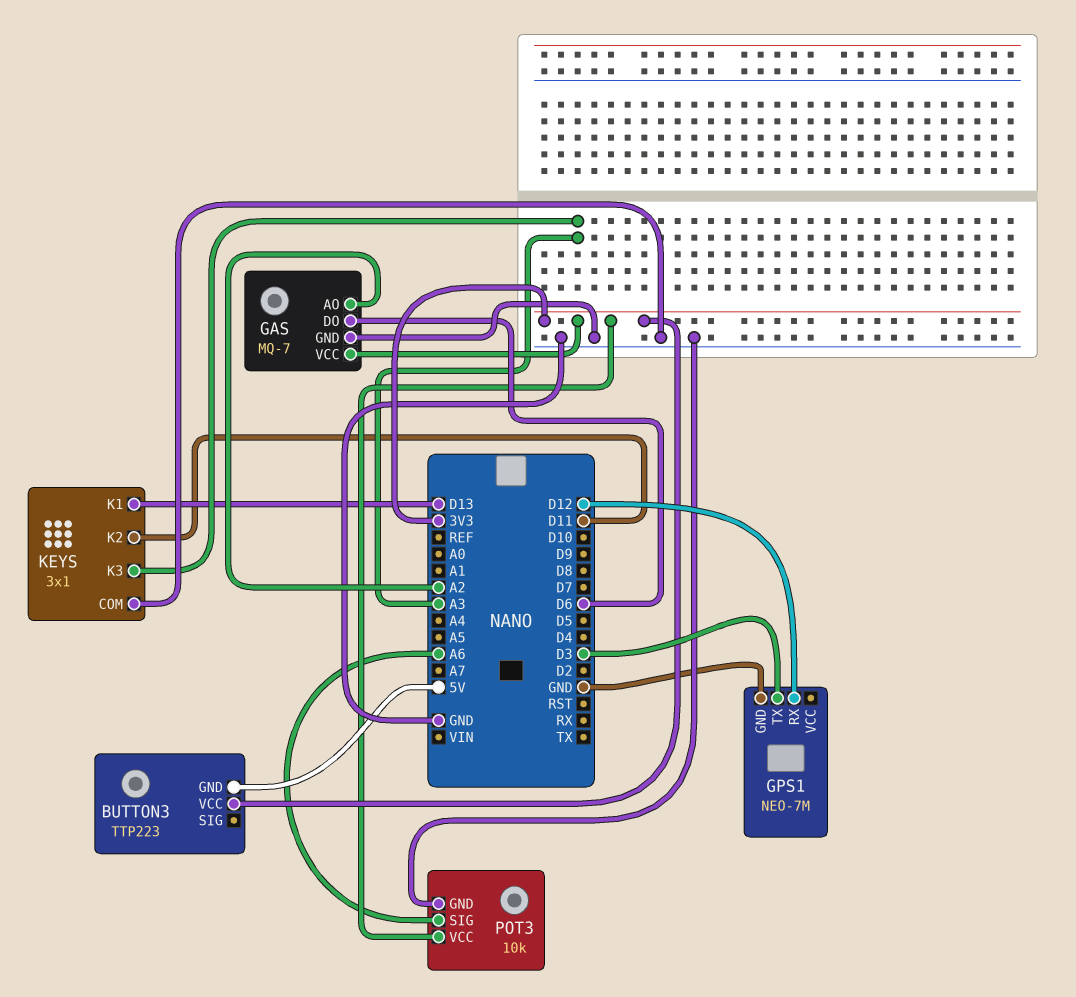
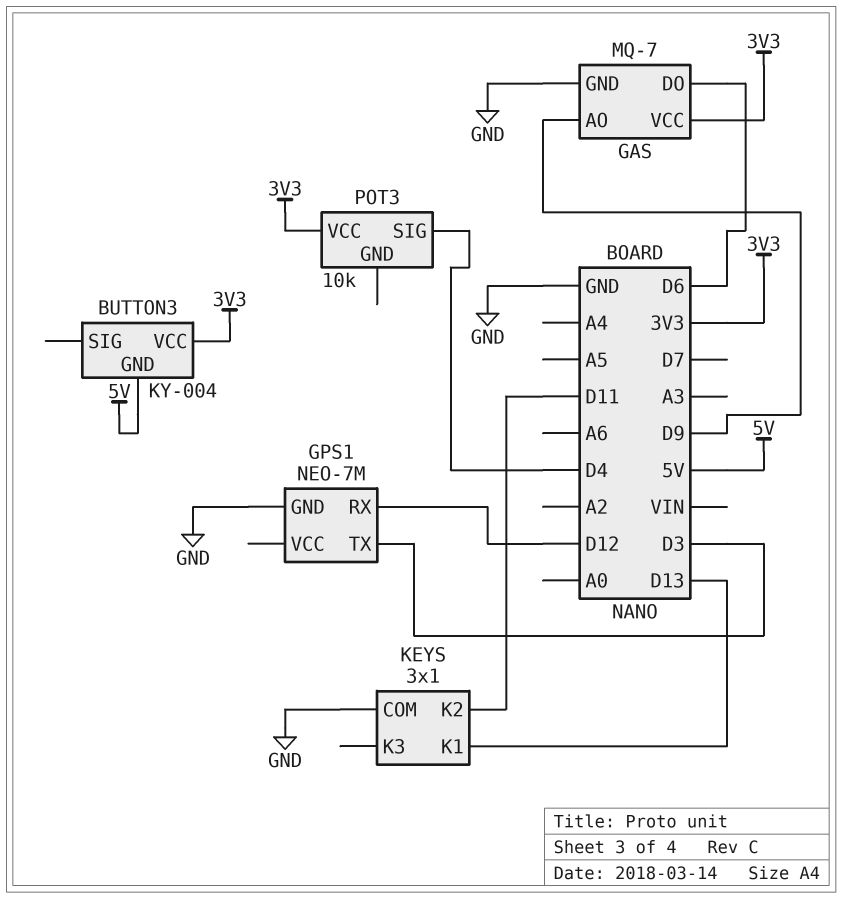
BUTTON3: TTP223 -> KY-004
GAS pin AO: A2 -> D9
KEYS pin K3: A3 -> none
POT3 pin GND: GND -> none
POT3 pin SIG: A6 -> D4

